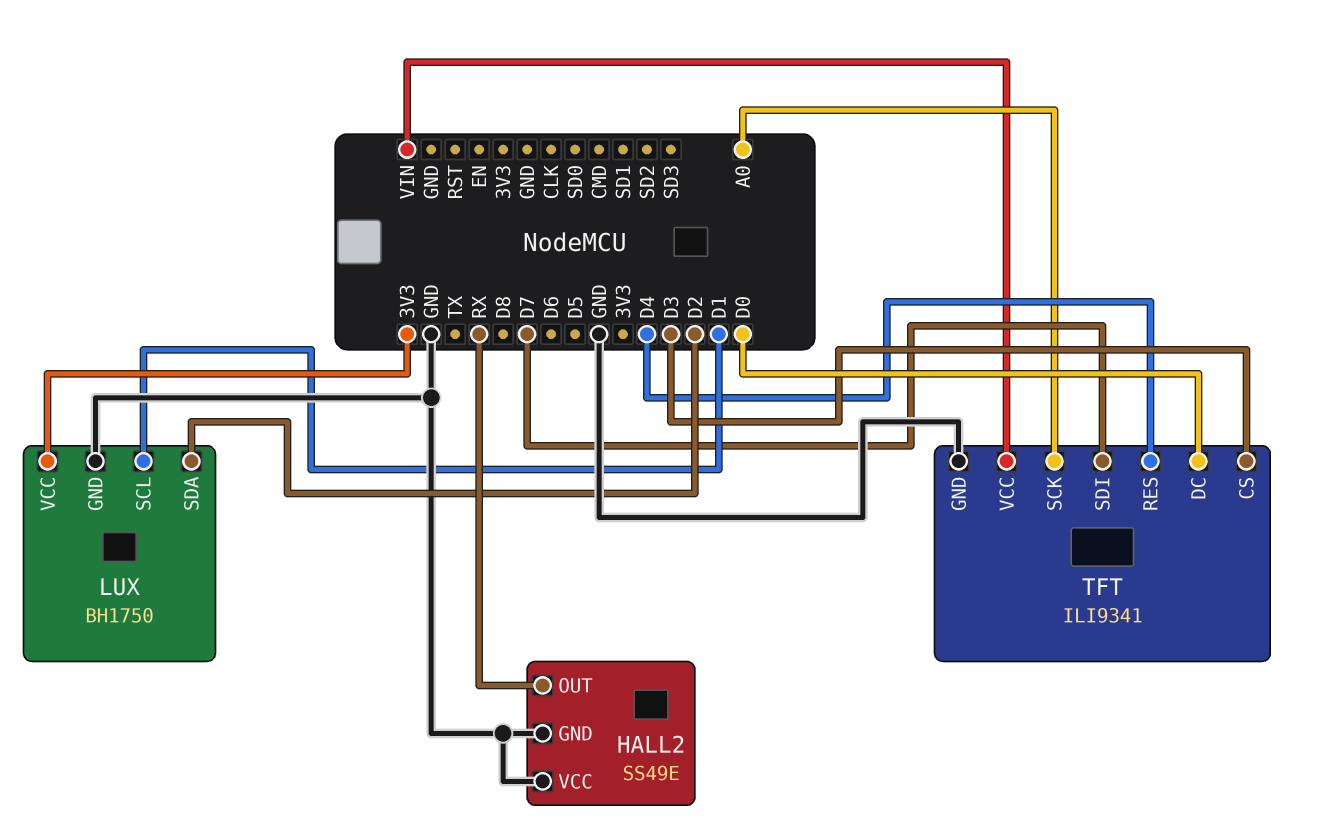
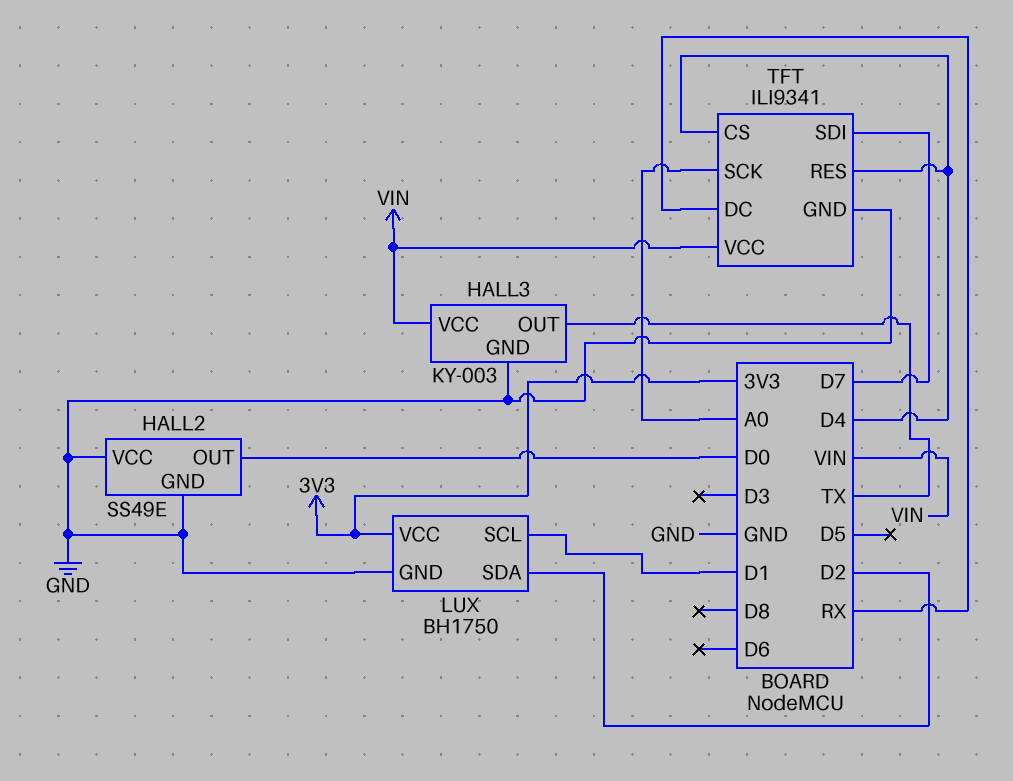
HALL2 pin OUT: RX -> D0
HALL3: none -> KY-003
HALL3 pin GND: none -> GND
HALL3 pin OUT: none -> TX
HALL3 pin VCC: none -> VIN
TFT pin CS: D3 -> D4
TFT pin DC: D0 -> RX

